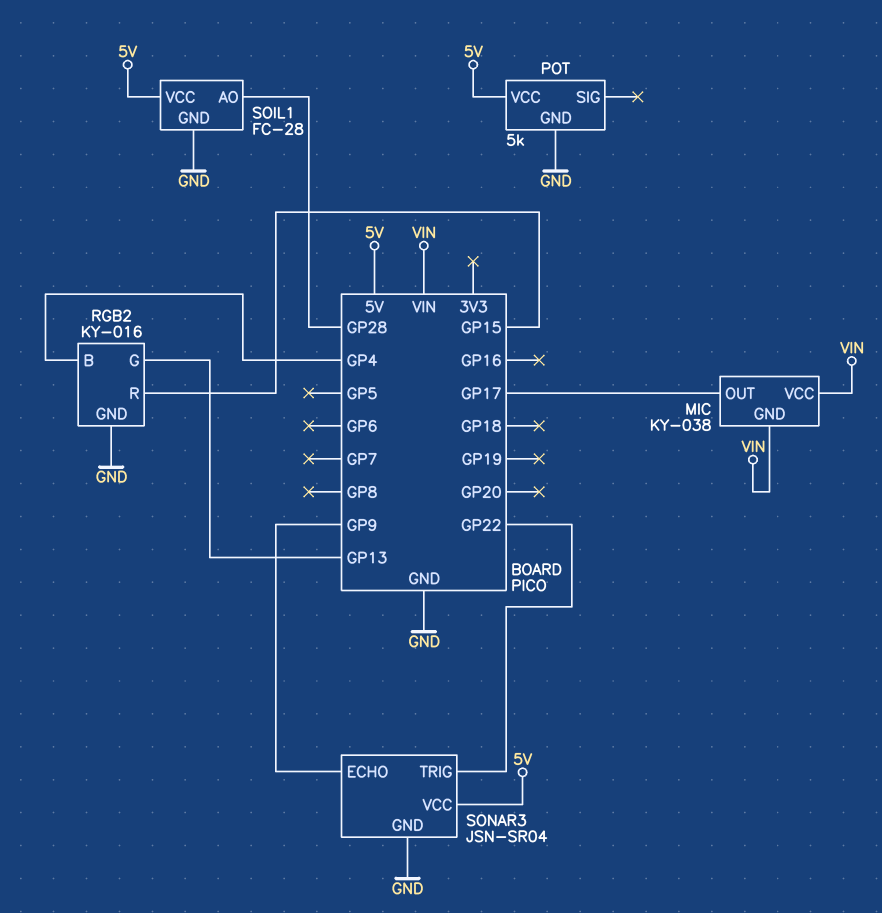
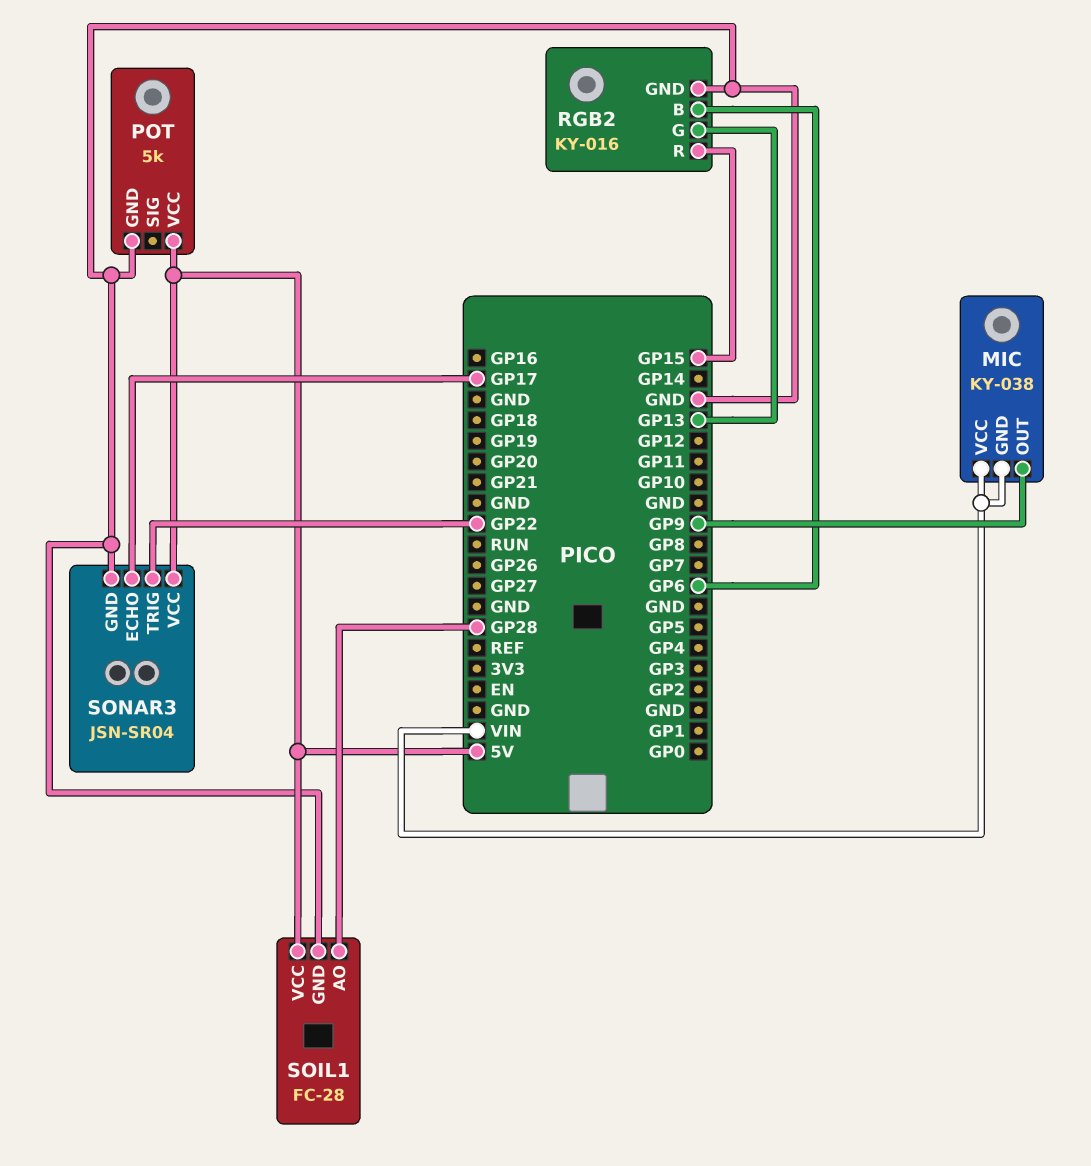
MIC pin OUT: GP17 -> GP9
RGB2 pin B: GP4 -> GP6
SONAR3 pin ECHO: GP9 -> GP17

